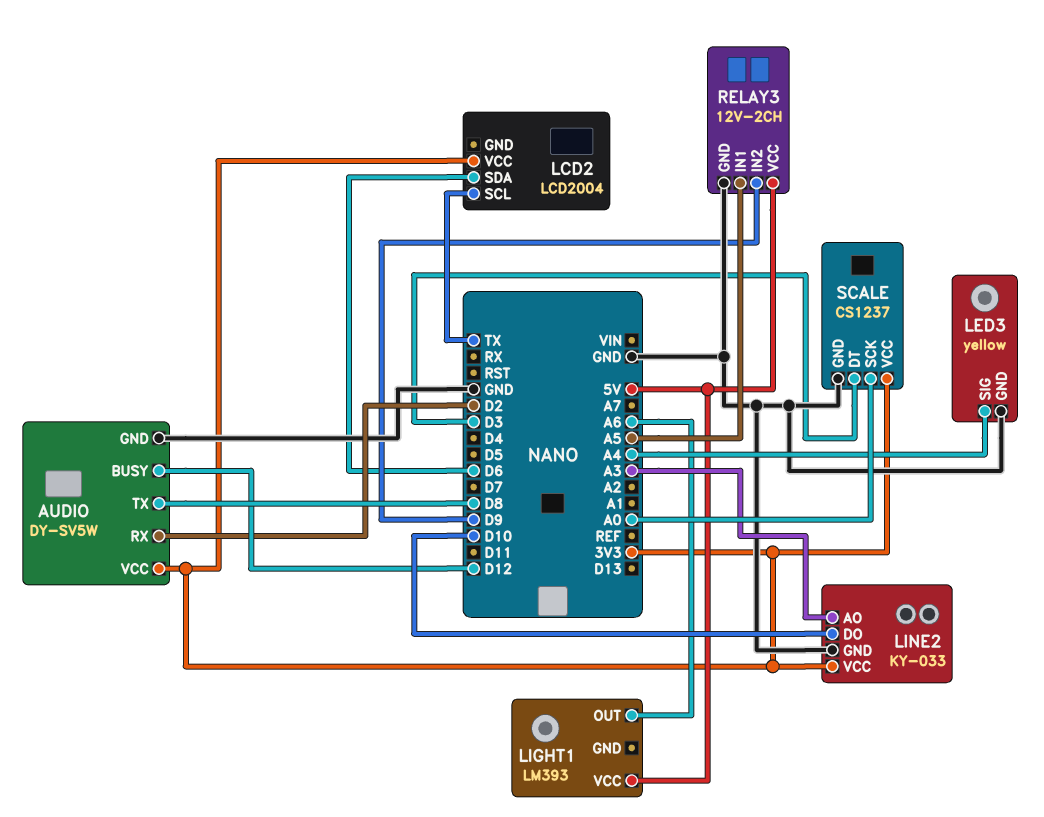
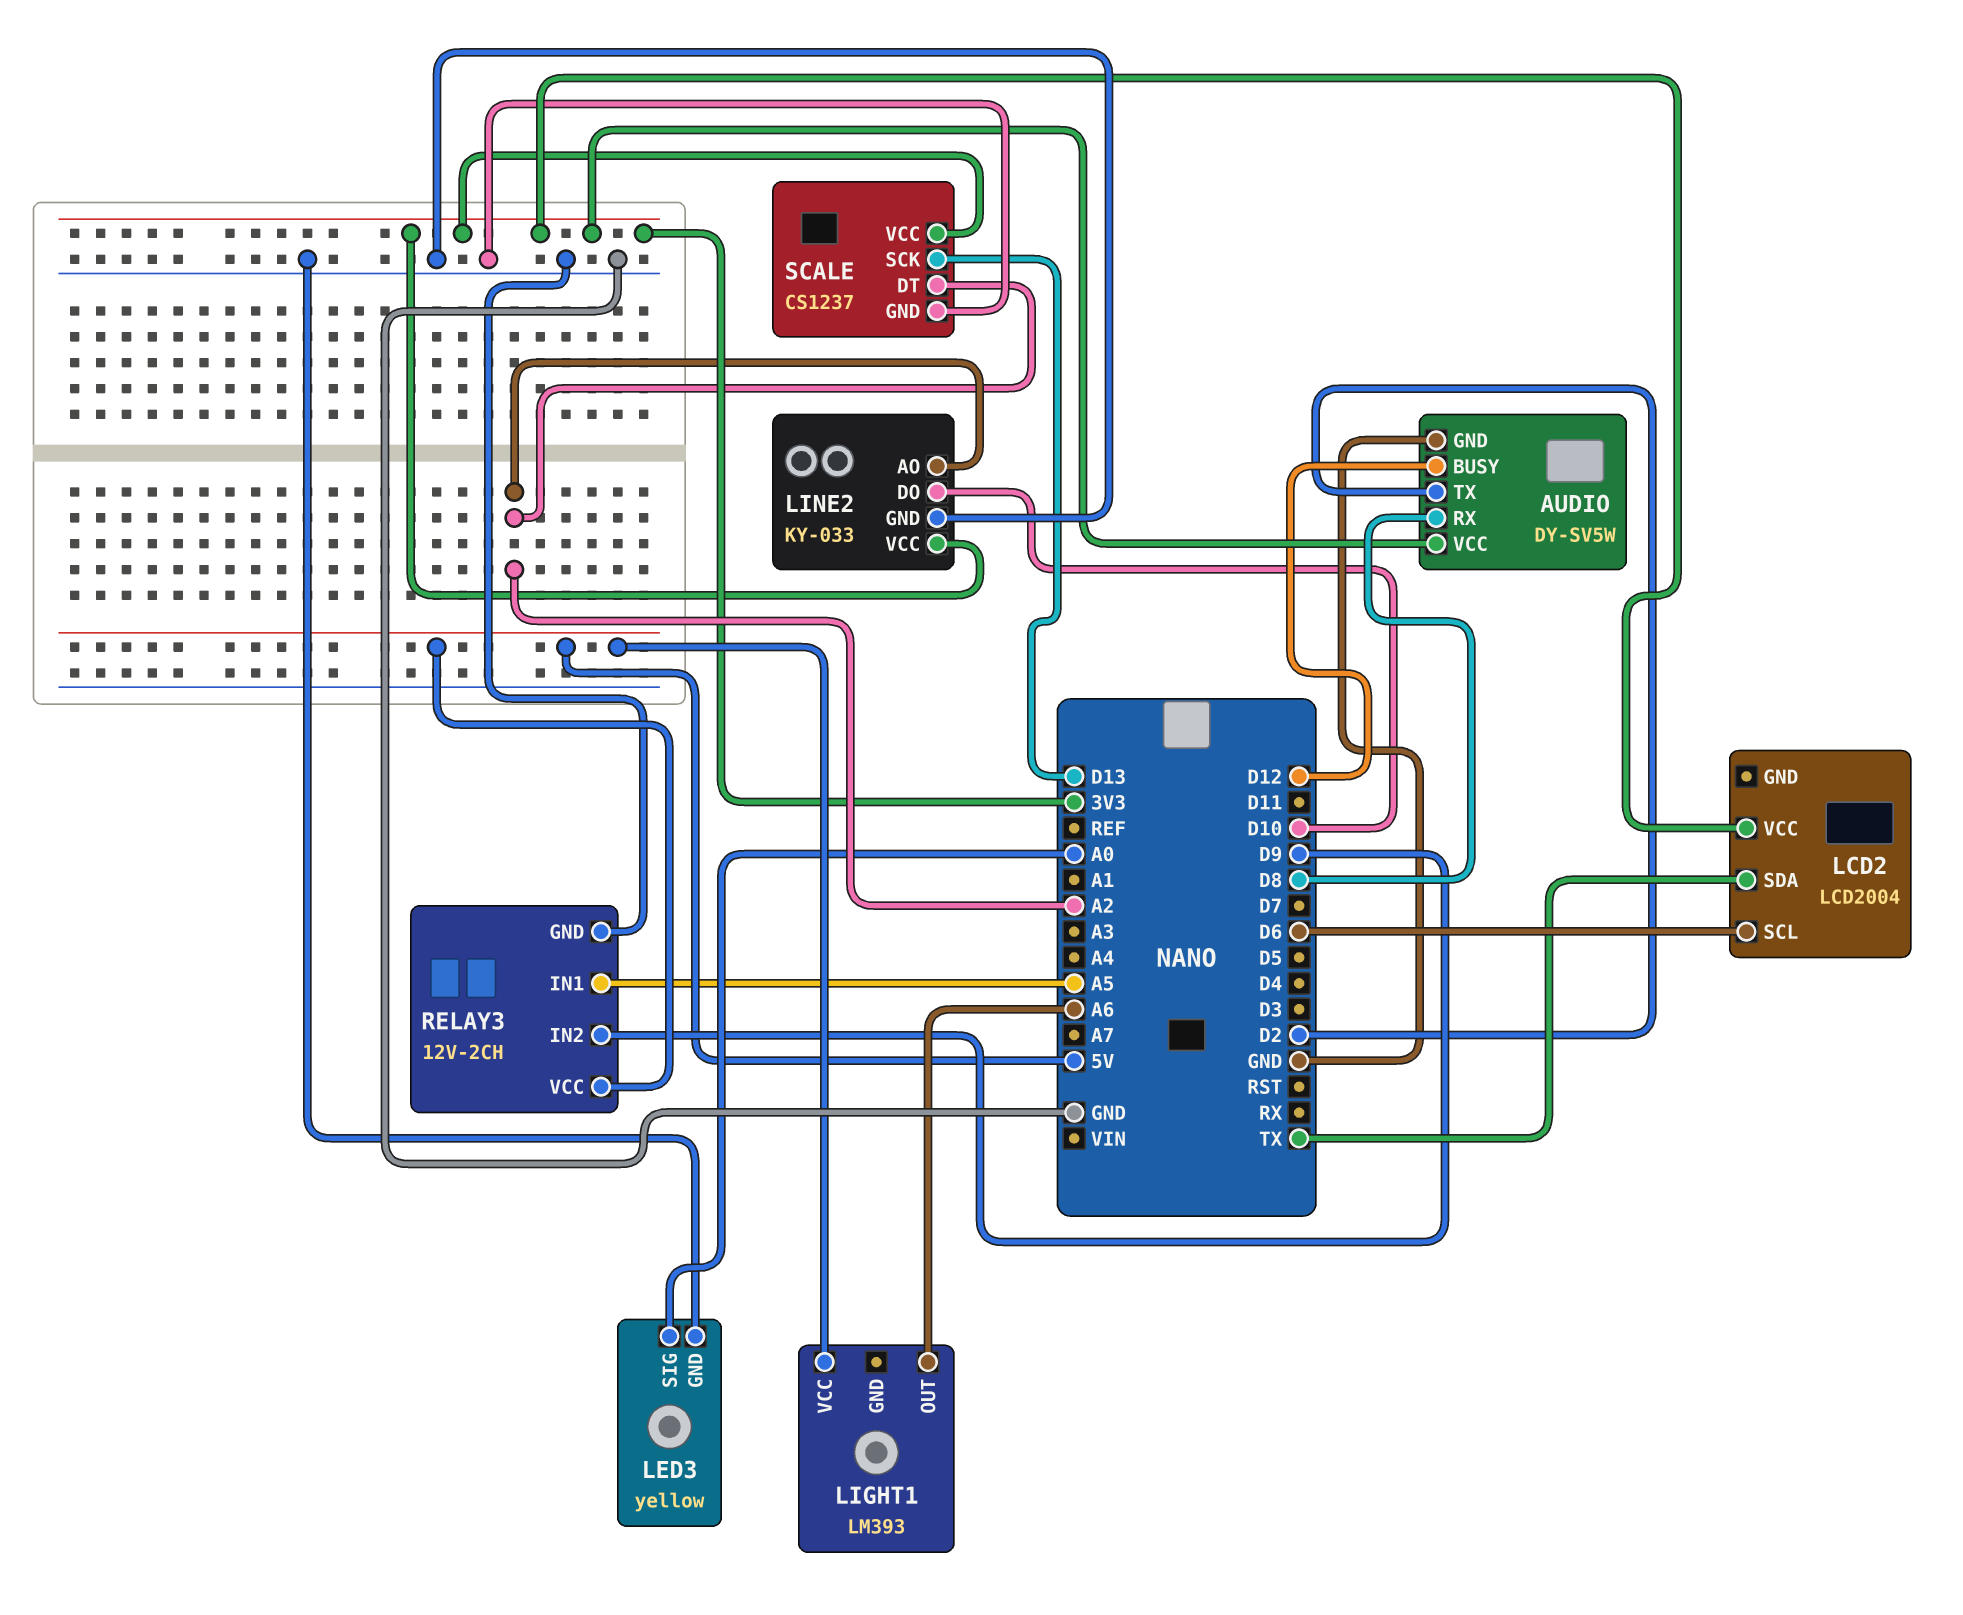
AUDIO pin RX: D2 -> D8
AUDIO pin TX: D8 -> D2
LCD2 pin SCL: TX -> D6
LCD2 pin SDA: D6 -> TX
LED3 pin SIG: A4 -> A0
LINE2 pin AO: A3 -> A2
SCALE pin DT: D3 -> A2
SCALE pin SCK: A0 -> D13

